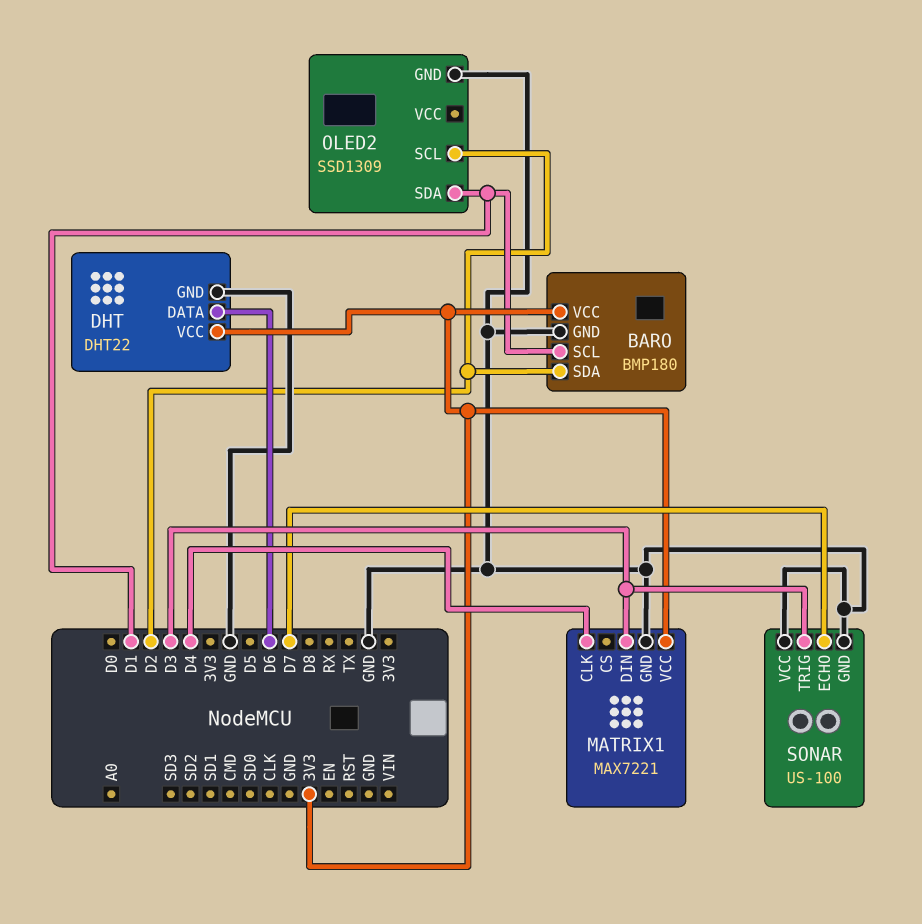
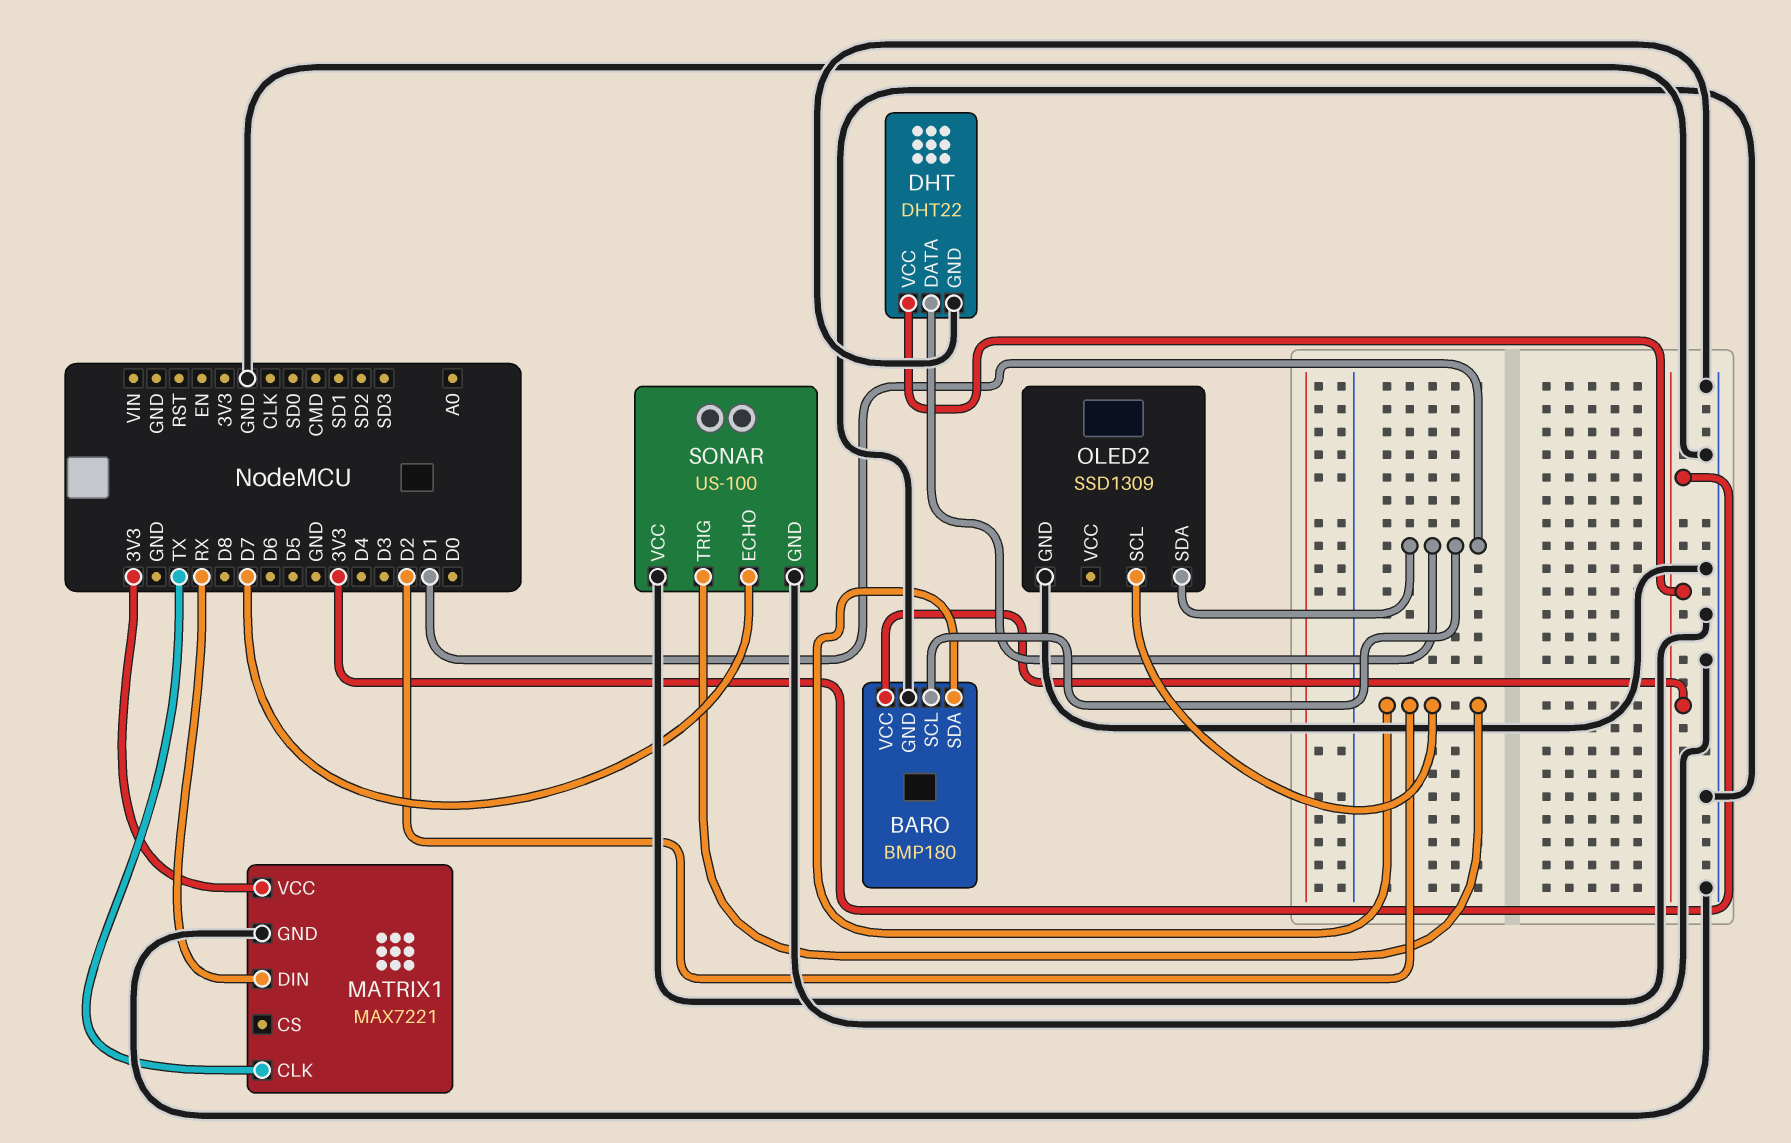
DHT pin DATA: D6 -> D1
MATRIX1 pin CLK: D4 -> TX
MATRIX1 pin DIN: D3 -> RX
SONAR pin TRIG: D3 -> D2

